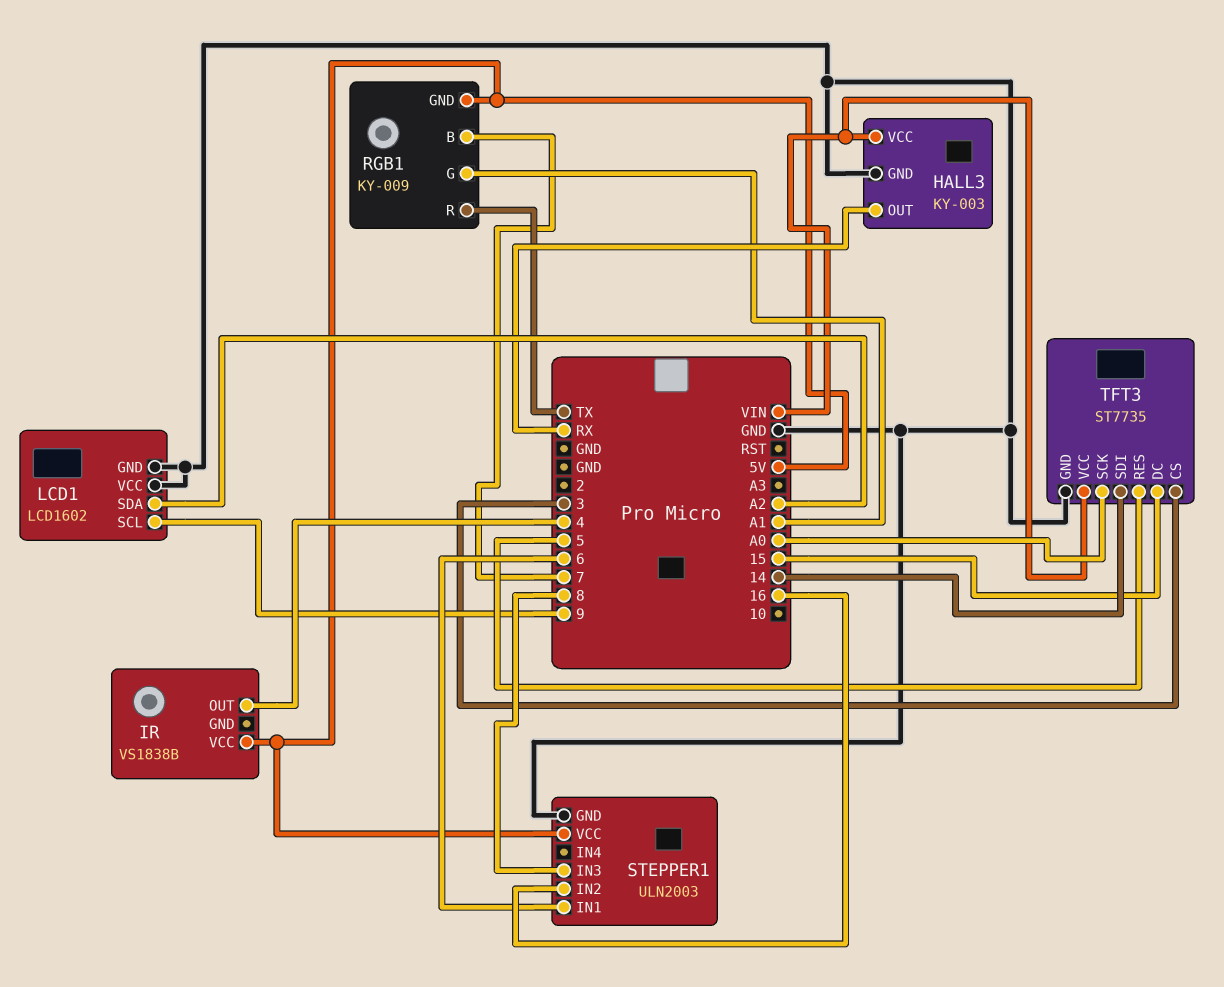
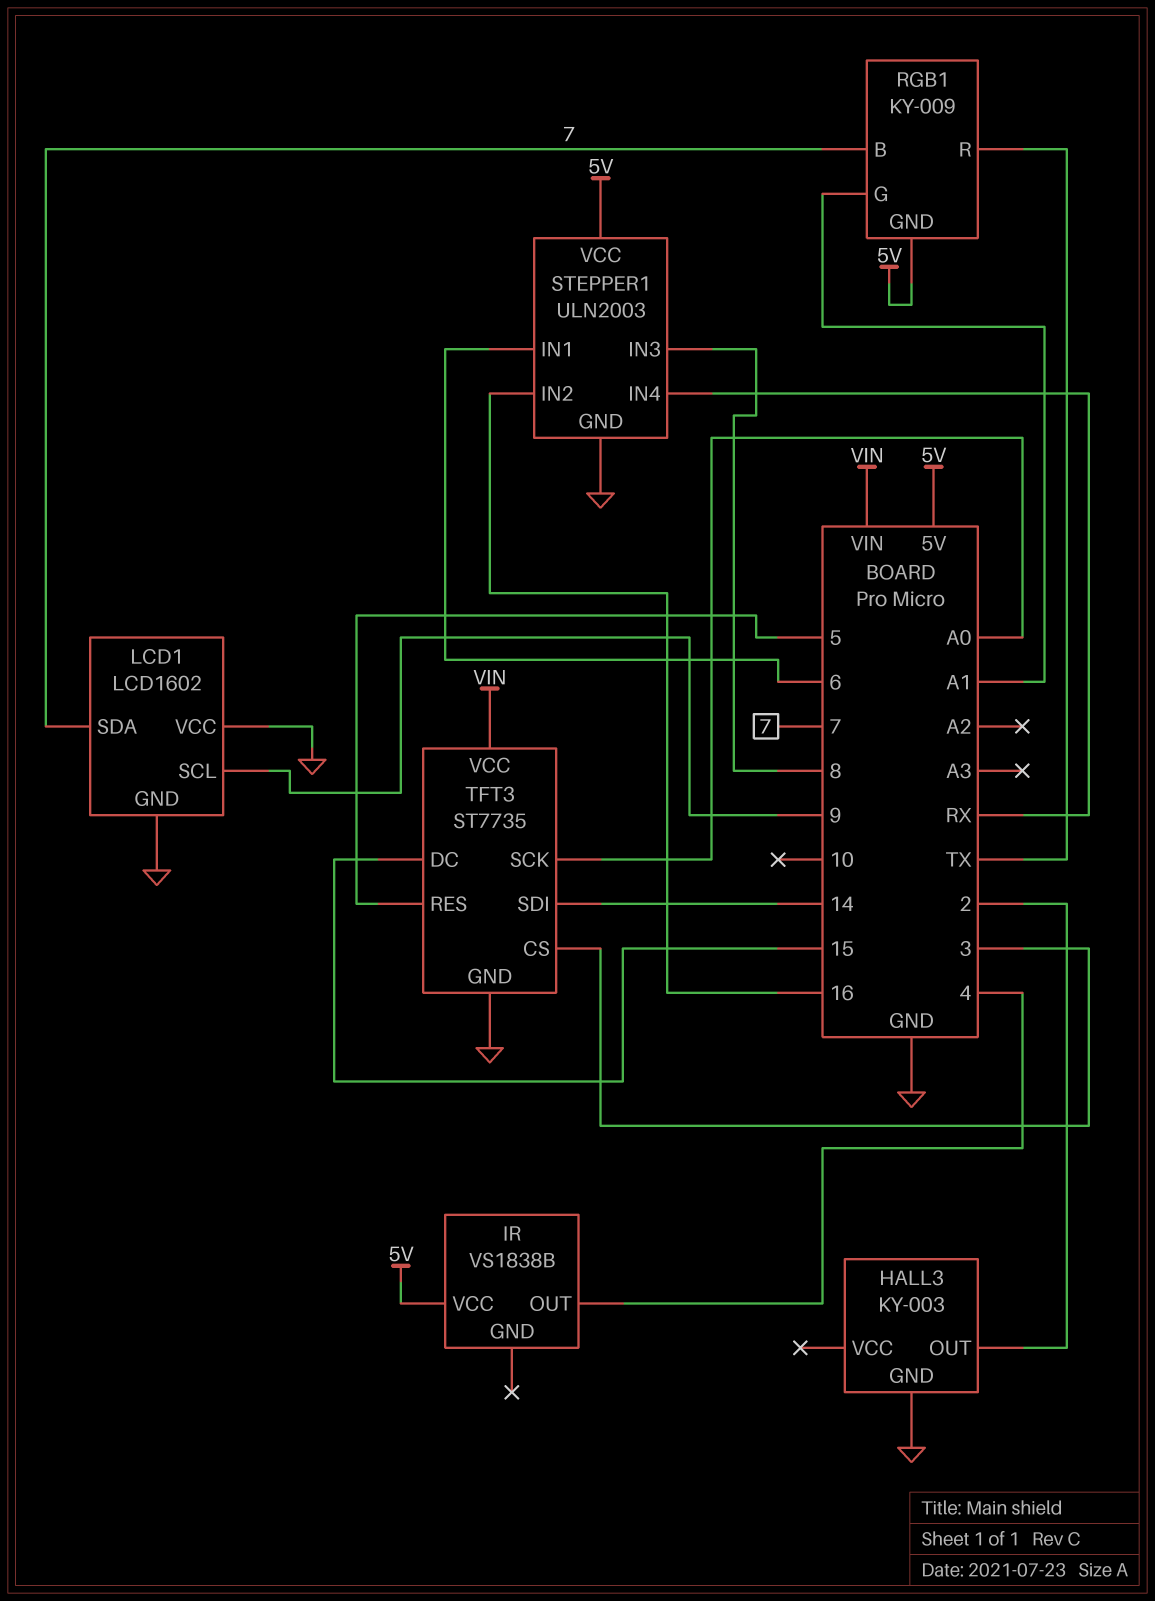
HALL3 pin OUT: RX -> 2
HALL3 pin VCC: VIN -> none
LCD1 pin SDA: A2 -> 7
STEPPER1 pin IN4: none -> RX

